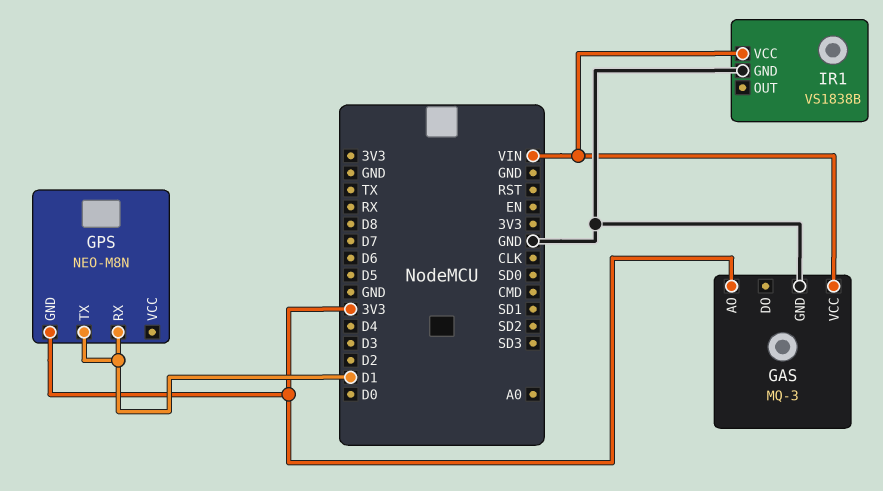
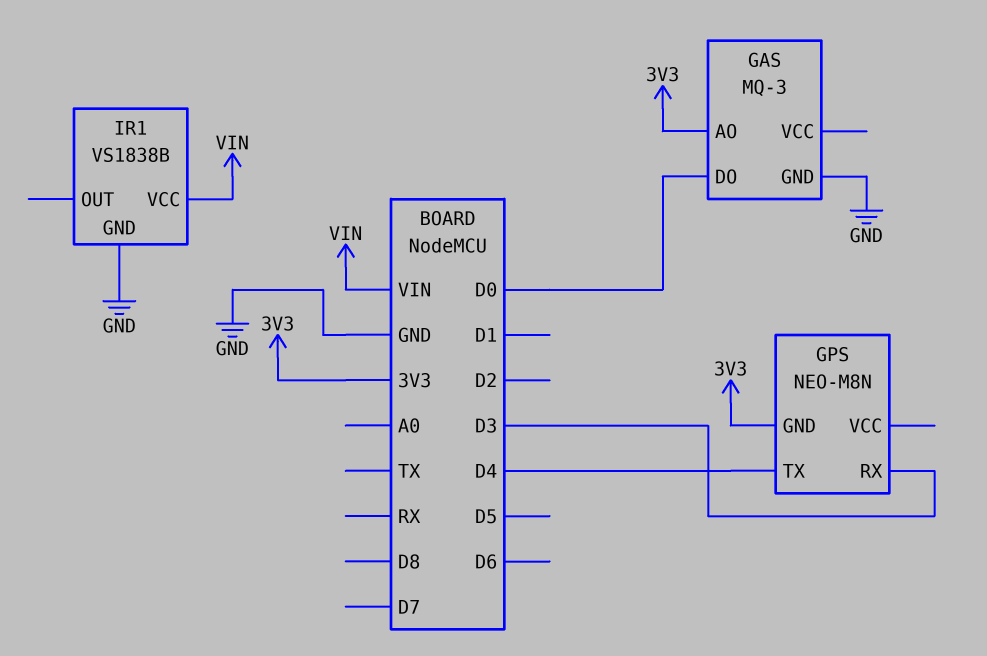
GAS pin DO: none -> D0
GAS pin VCC: VIN -> none
GPS pin RX: D1 -> D3
GPS pin TX: D1 -> D4

